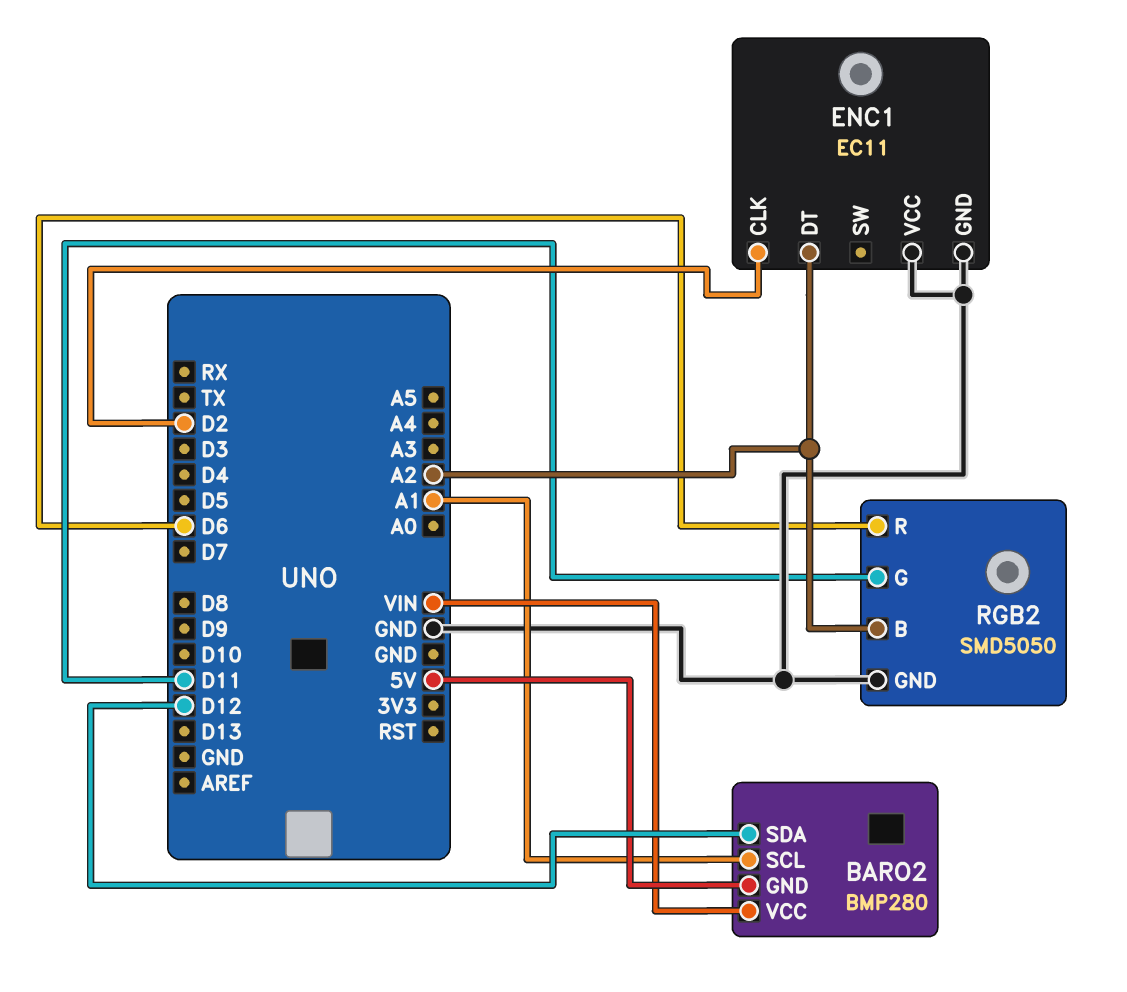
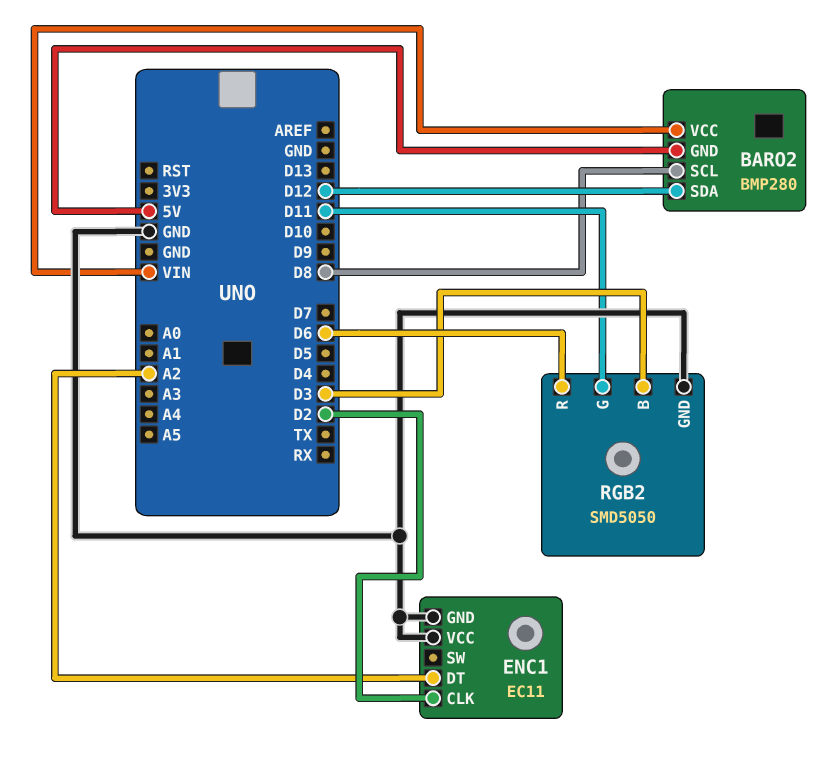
BARO2 pin SCL: A1 -> D8
RGB2 pin B: A2 -> D3

